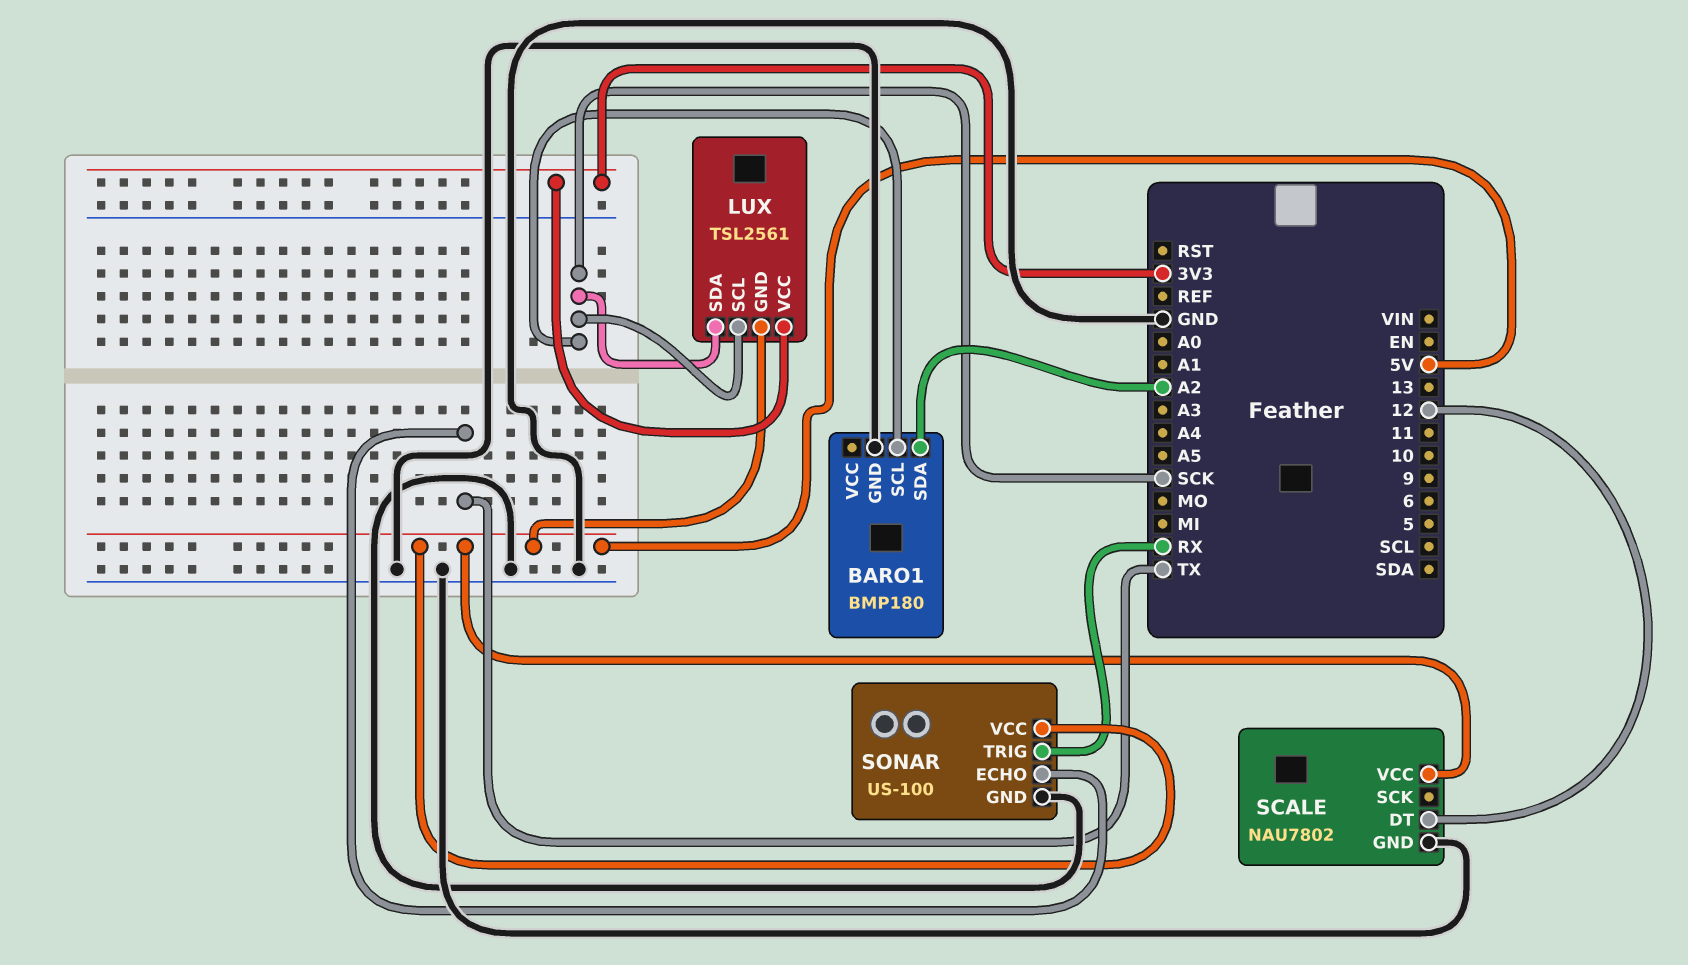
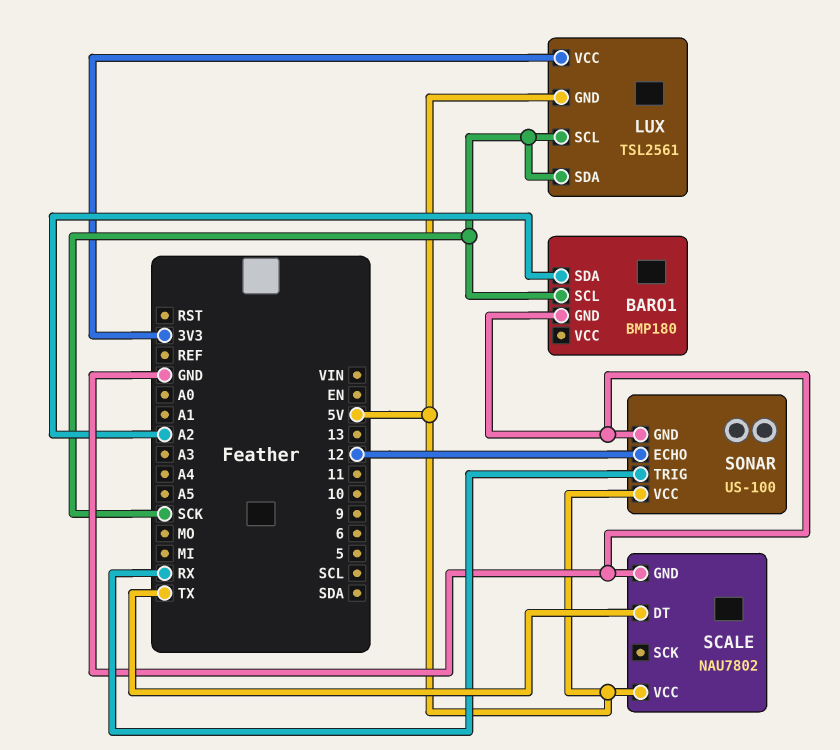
SCALE pin DT: 12 -> TX
SONAR pin ECHO: TX -> 12

